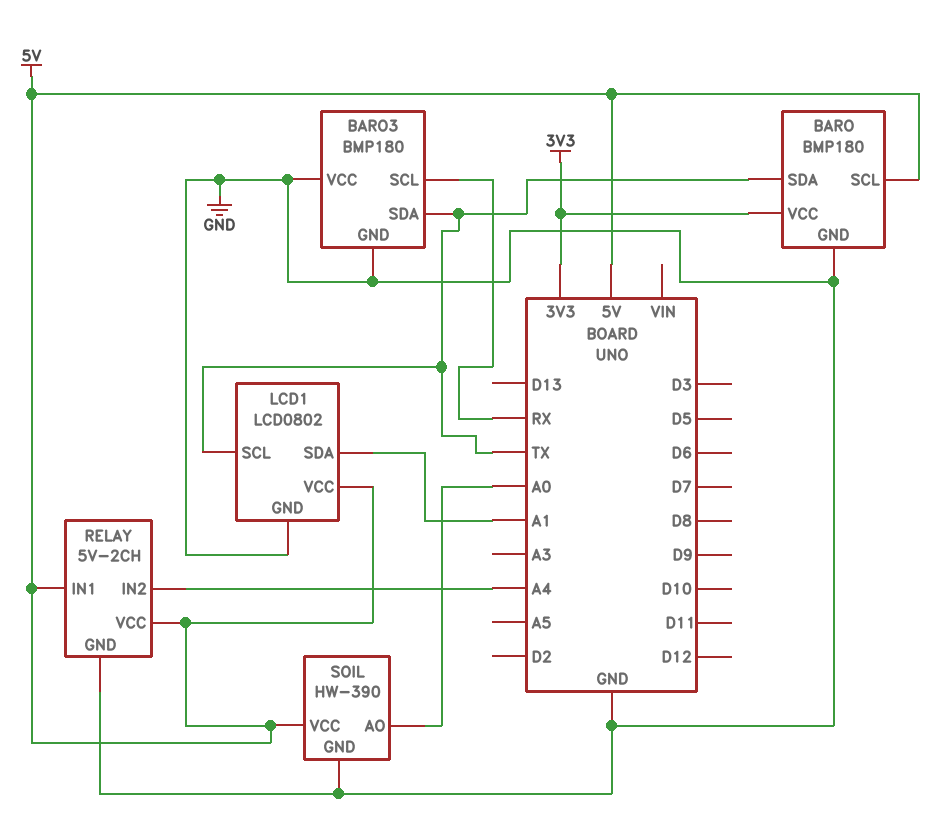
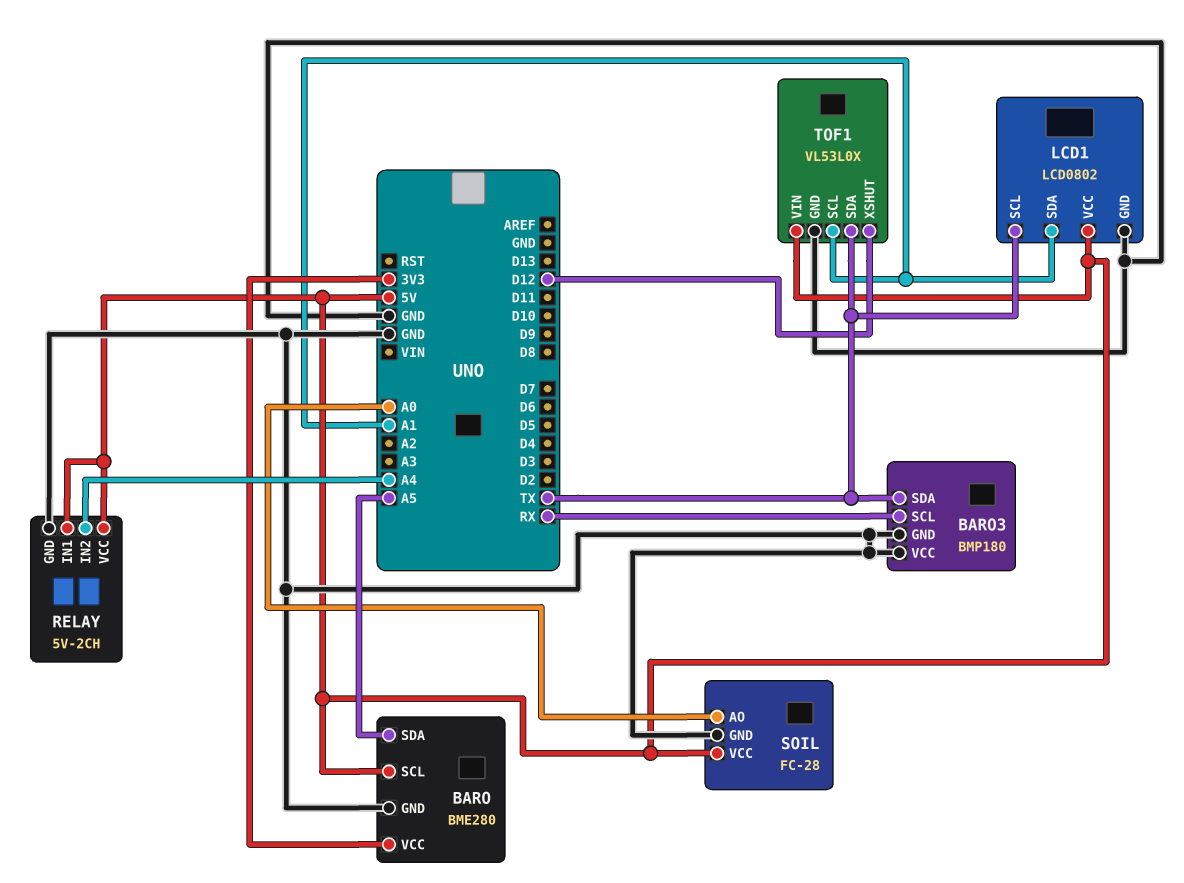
BARO: BMP180 -> BME280
BARO pin SDA: TX -> A5
SOIL: HW-390 -> FC-28
TOF1: none -> VL53L0X
TOF1 pin GND: none -> GND
TOF1 pin SCL: none -> A1
TOF1 pin SDA: none -> TX
TOF1 pin VIN: none -> 5V
TOF1 pin XSHUT: none -> D12

